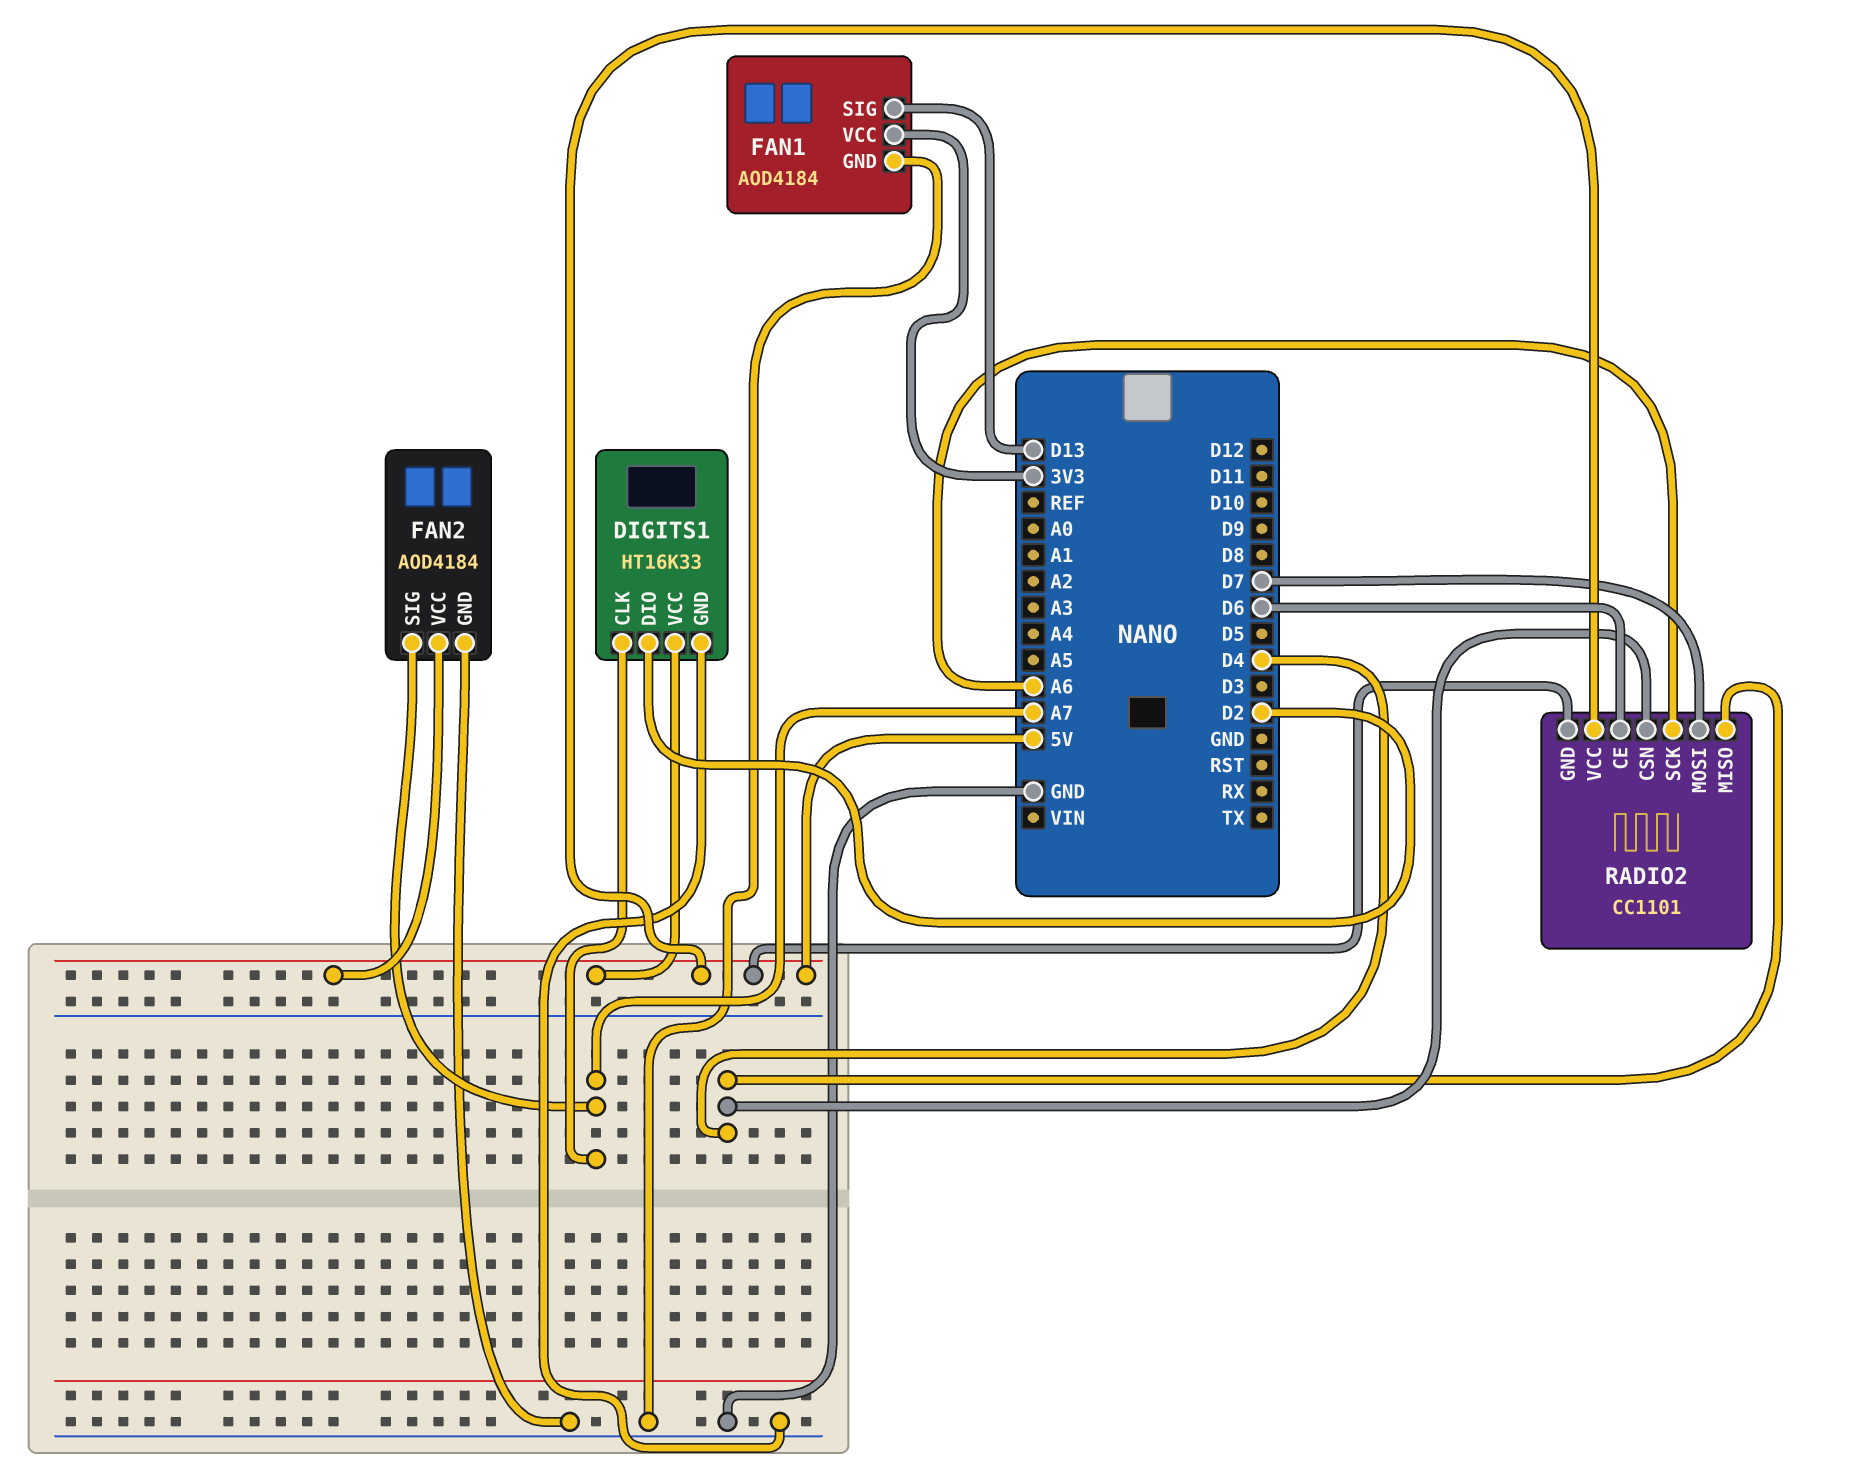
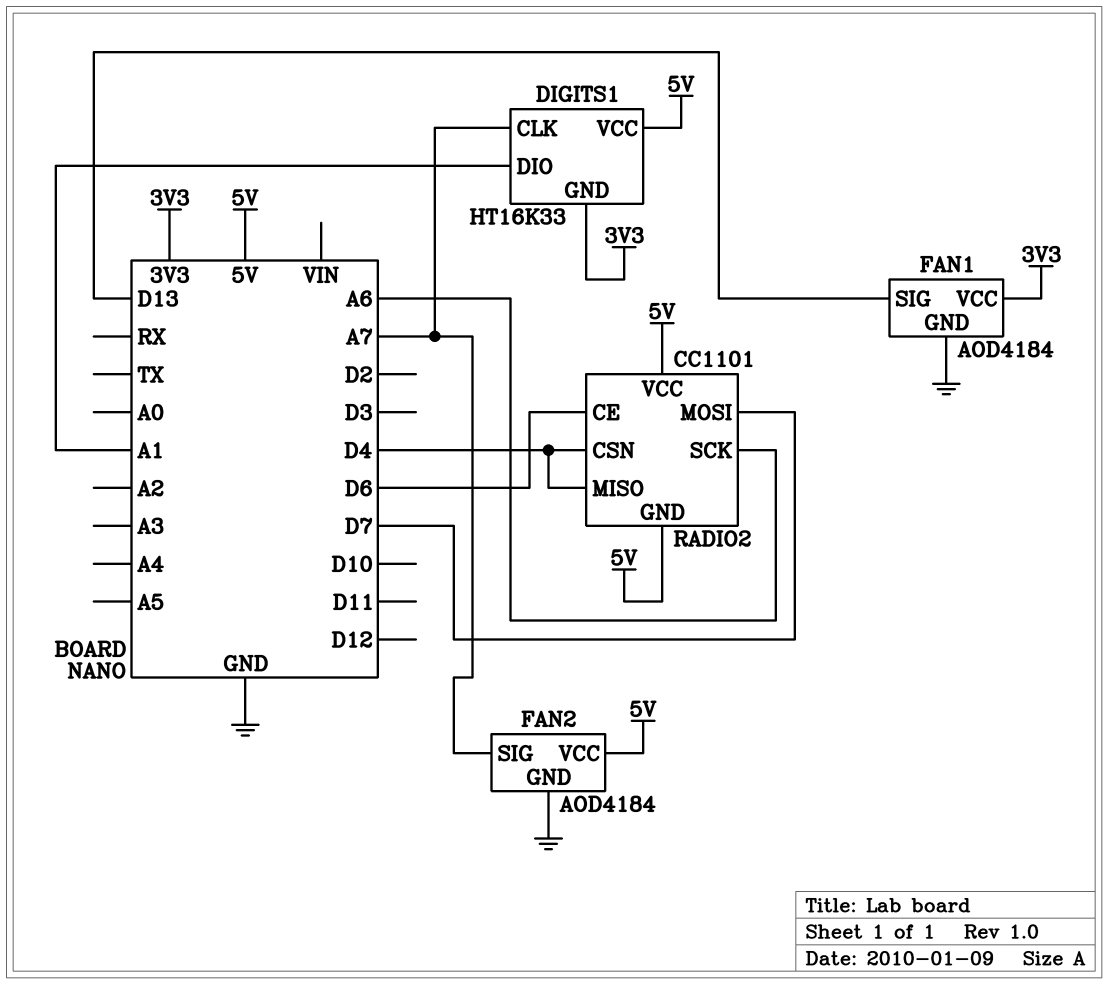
DIGITS1 pin DIO: D2 -> A1
DIGITS1 pin GND: GND -> 3V3

